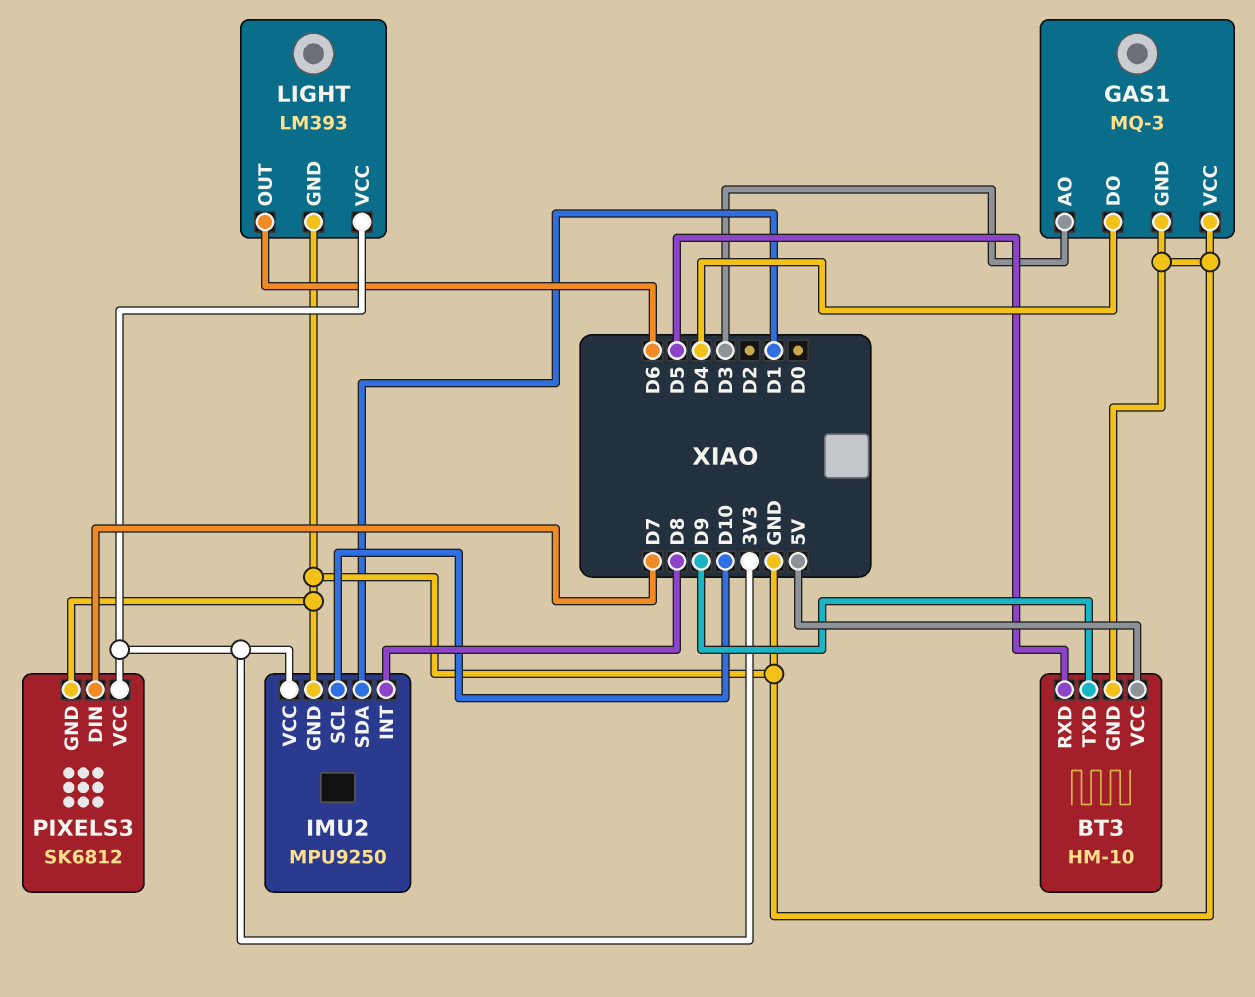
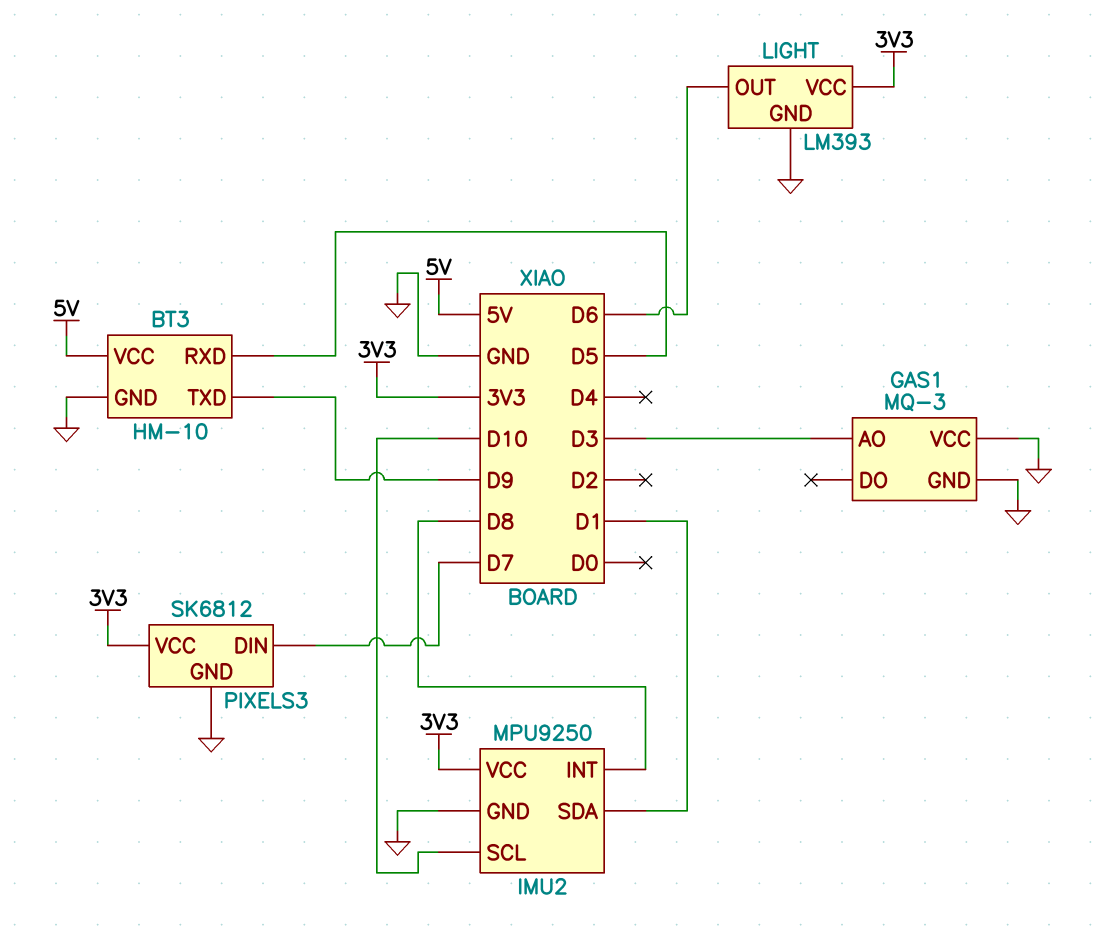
GAS1 pin DO: D4 -> none

